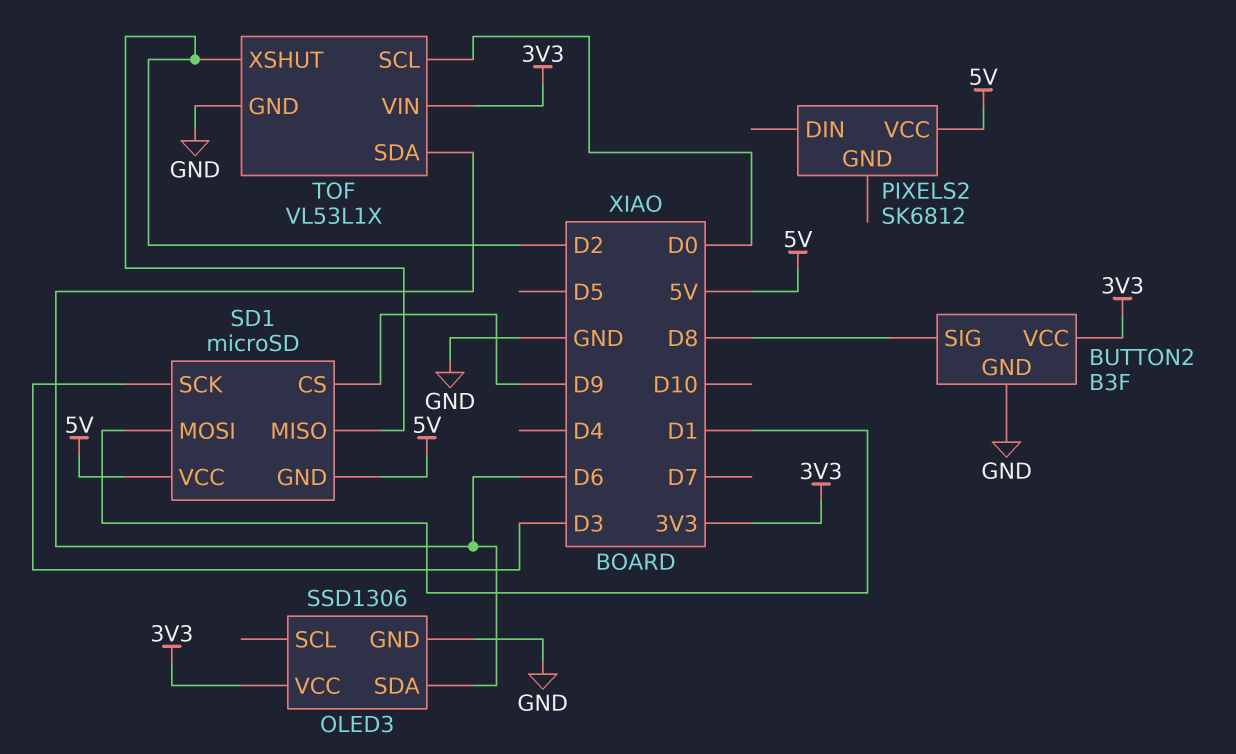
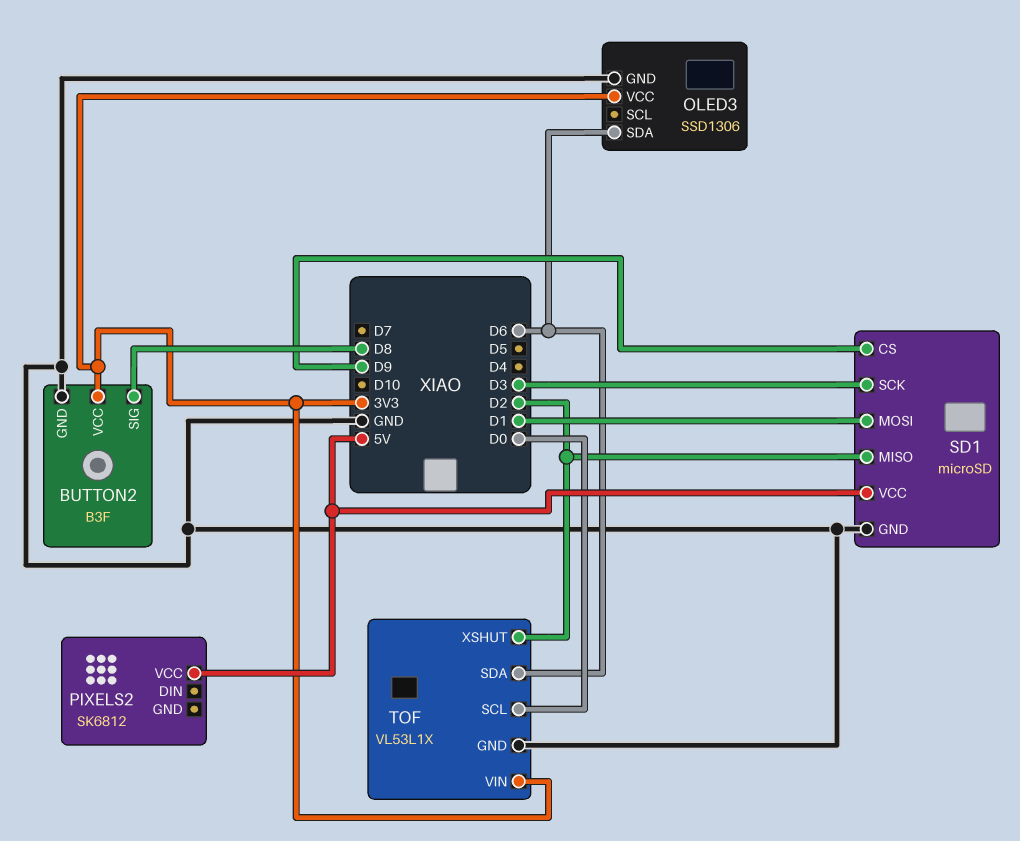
SD1 pin GND: 5V -> GND

